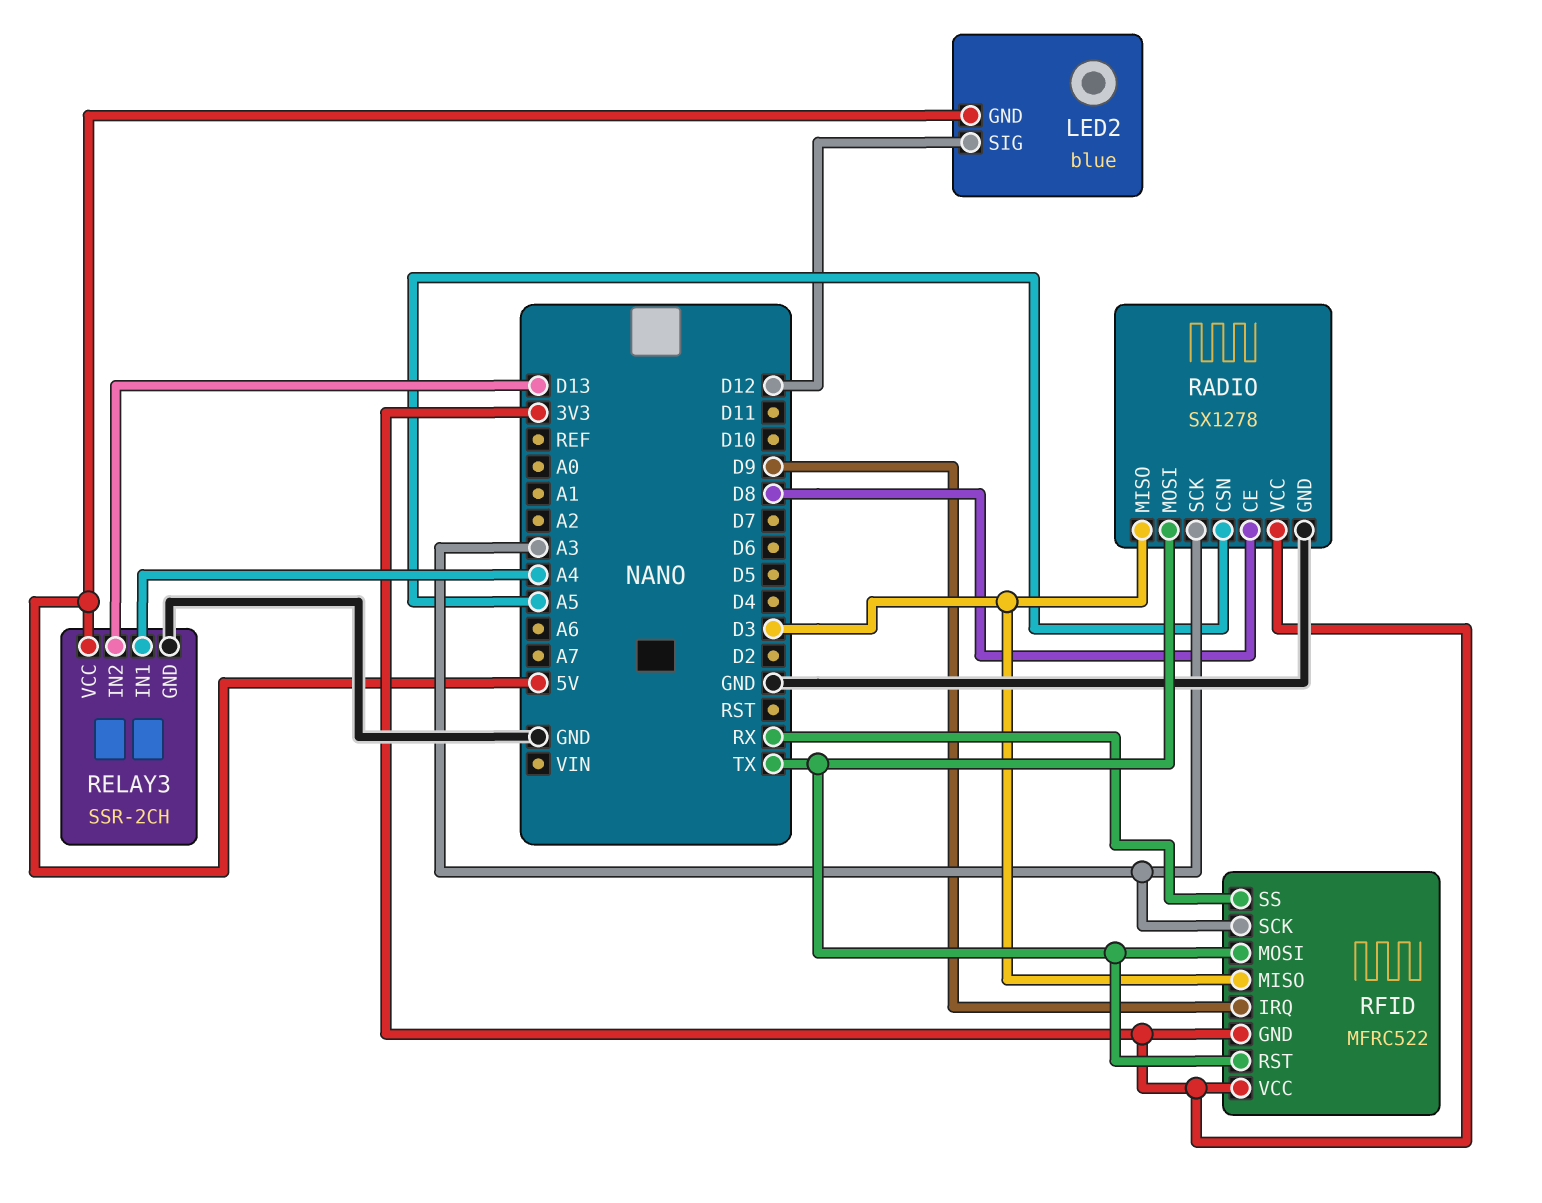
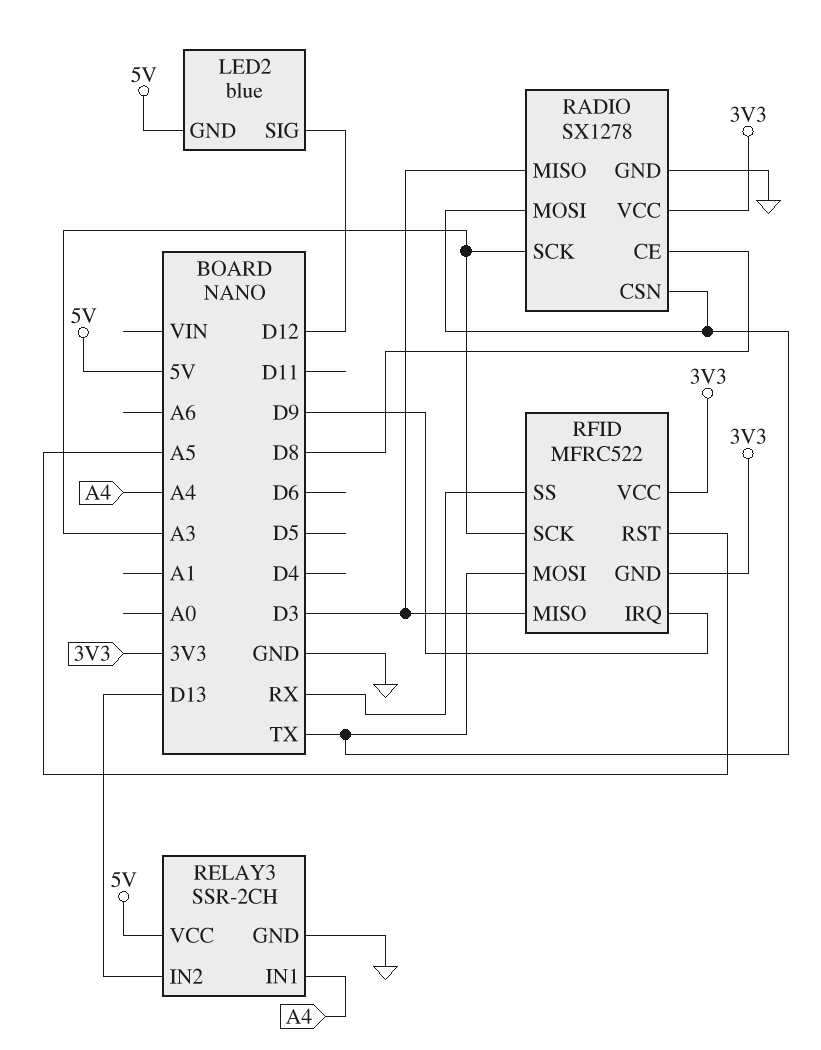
RADIO pin CSN: A5 -> TX
RFID pin RST: TX -> A5

